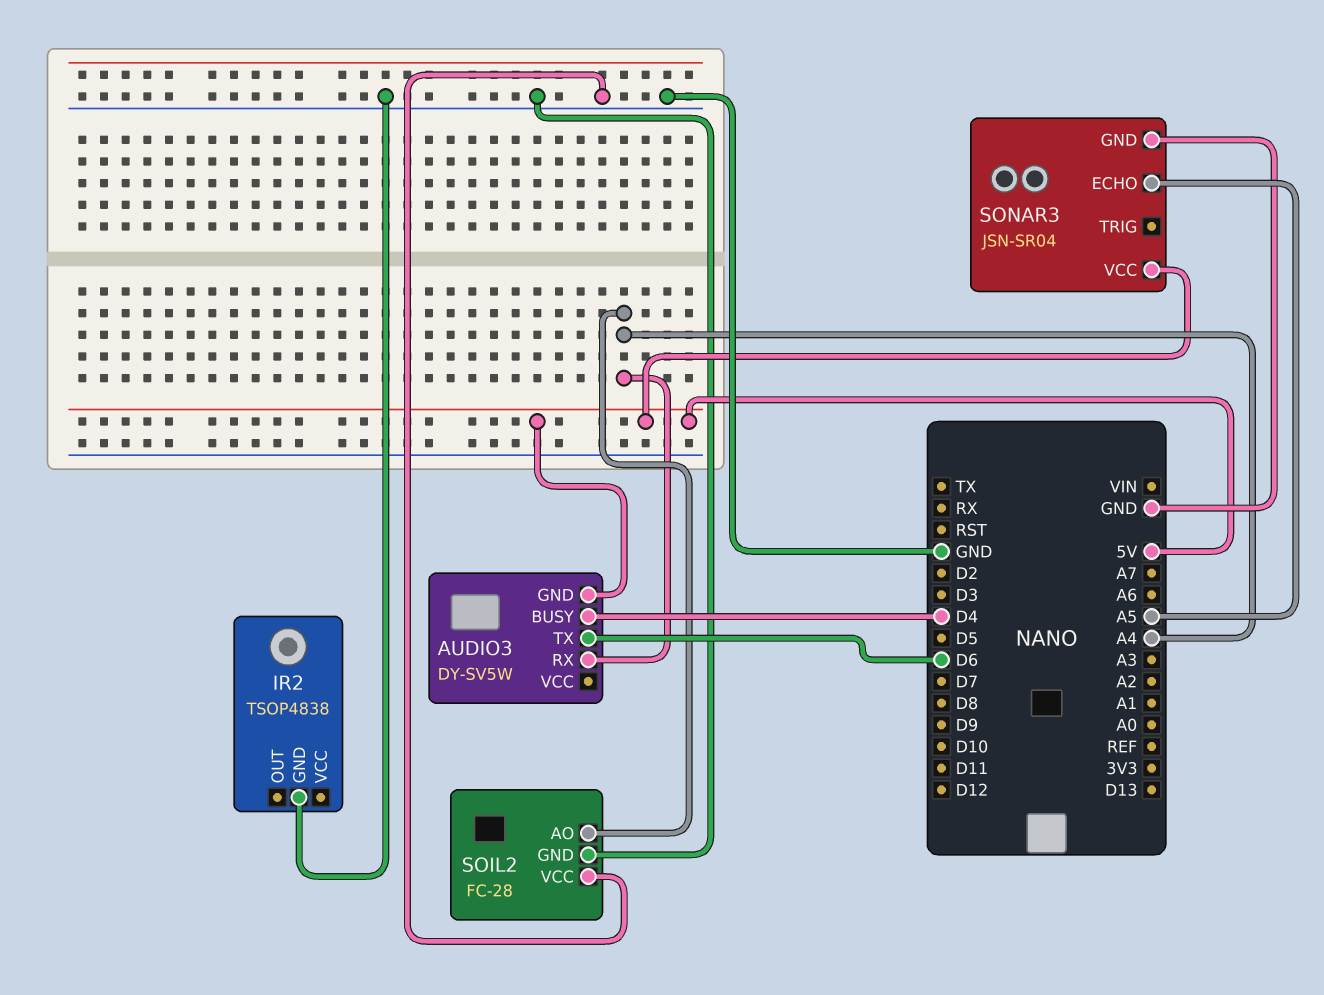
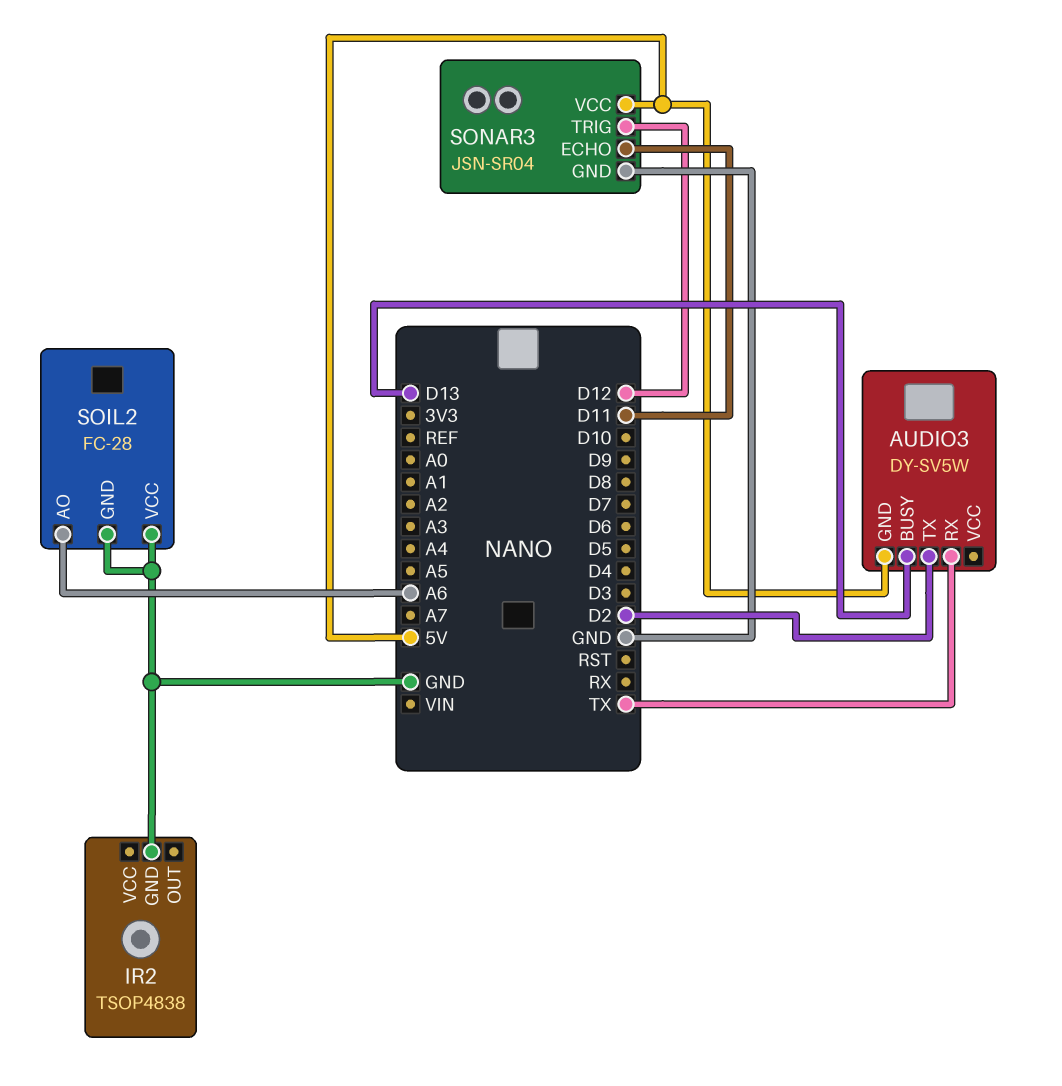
AUDIO3 pin BUSY: D4 -> D13
AUDIO3 pin RX: A4 -> TX
AUDIO3 pin TX: D6 -> D2
SOIL2 pin AO: A4 -> A6
SONAR3 pin ECHO: A5 -> D11
SONAR3 pin TRIG: none -> D12

